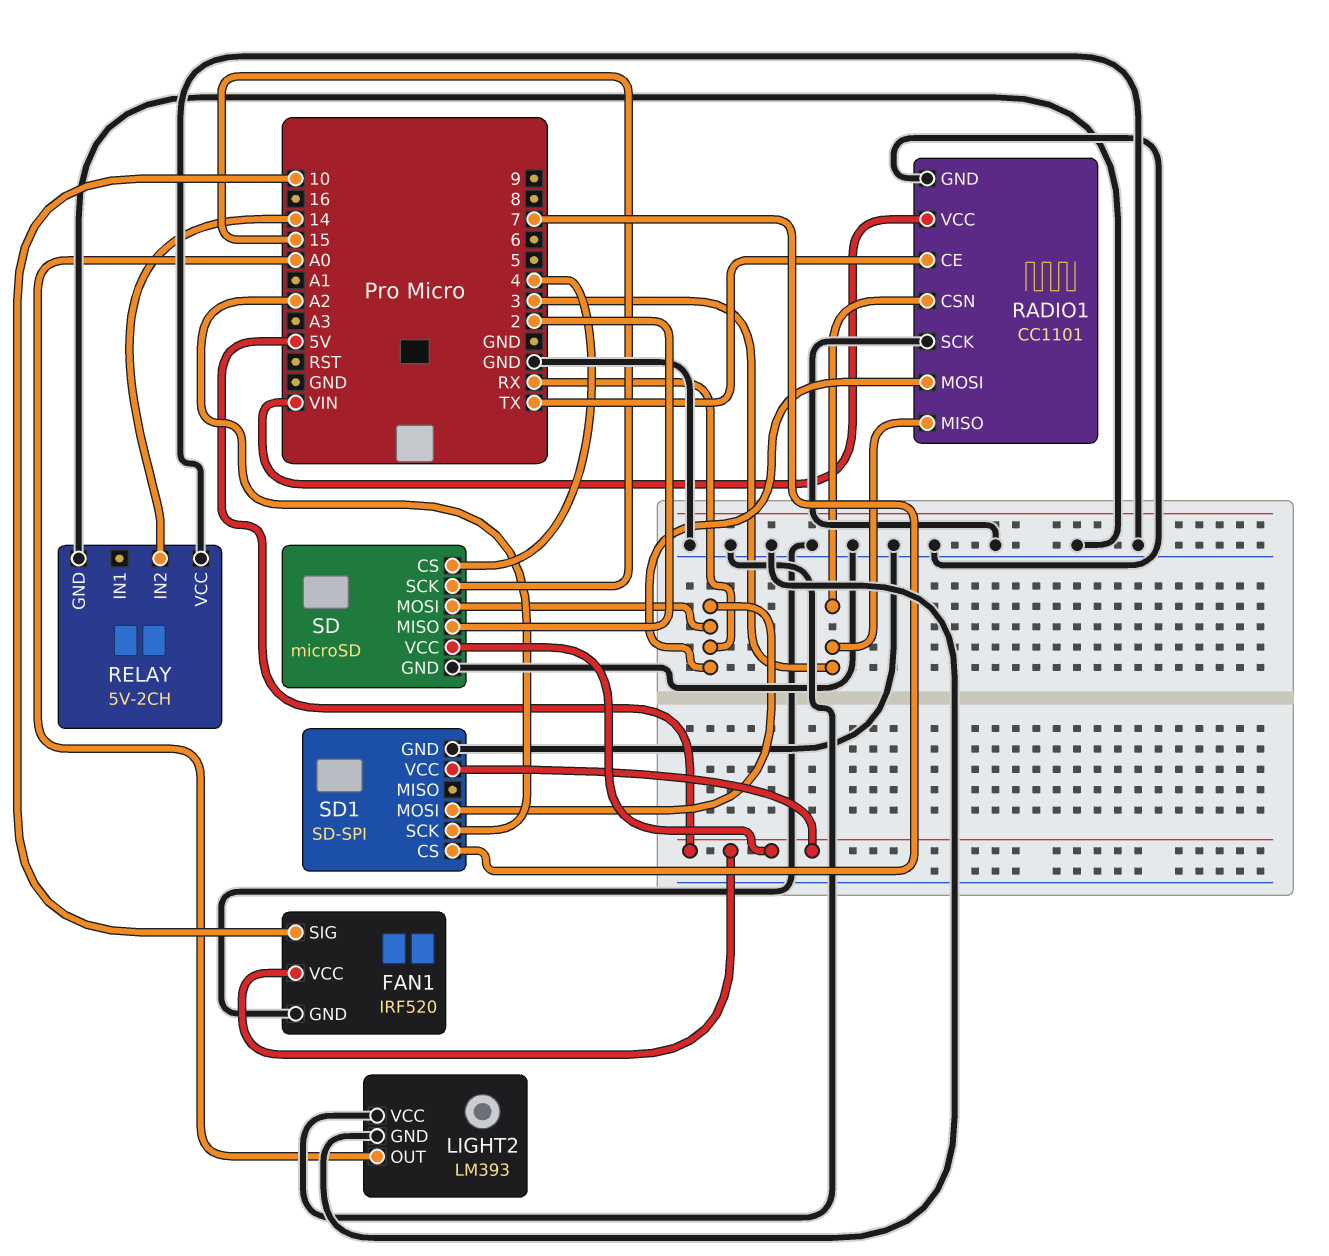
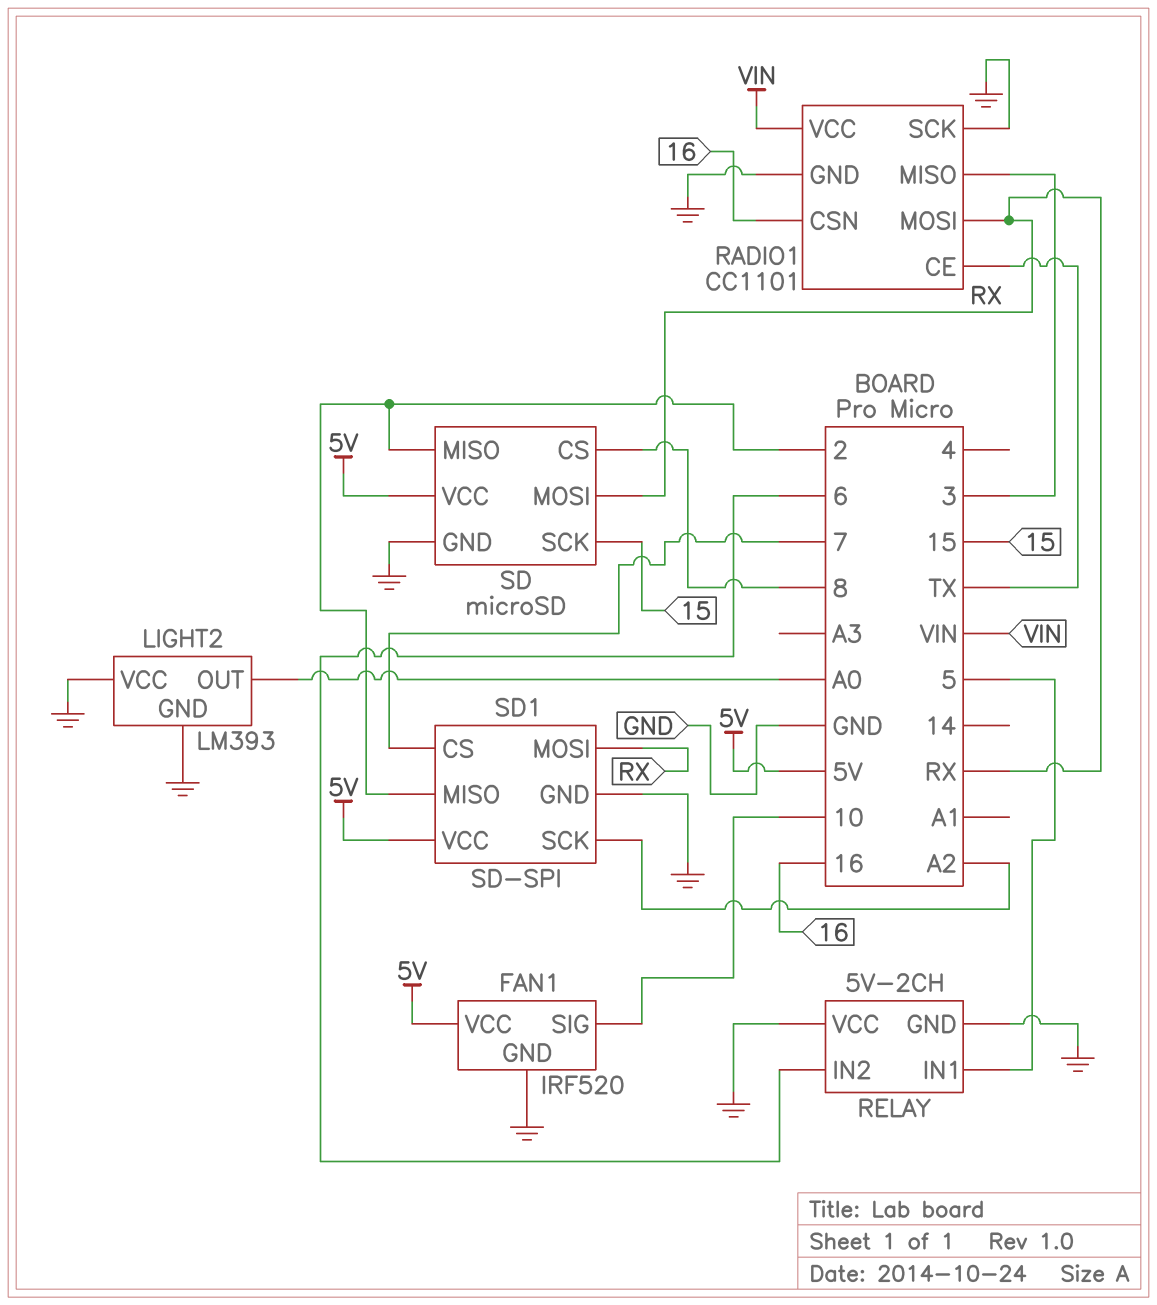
RADIO1 pin CSN: 3 -> 16
RELAY pin IN1: none -> 5
RELAY pin IN2: 14 -> 6
SD pin CS: 4 -> 8
SD1 pin MISO: none -> 2

